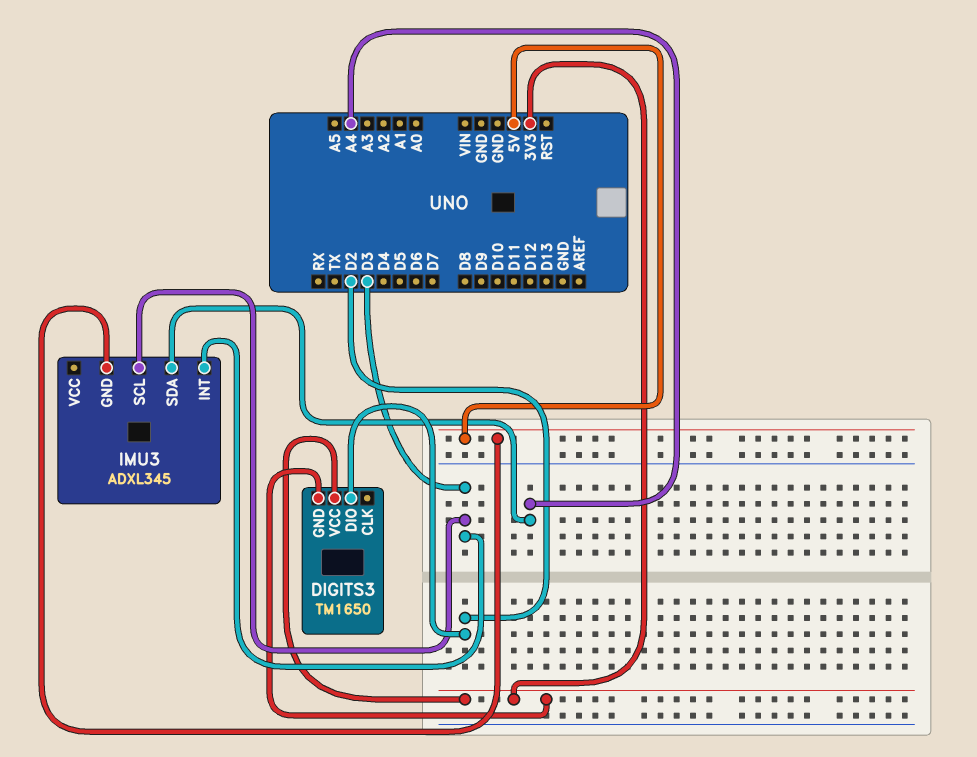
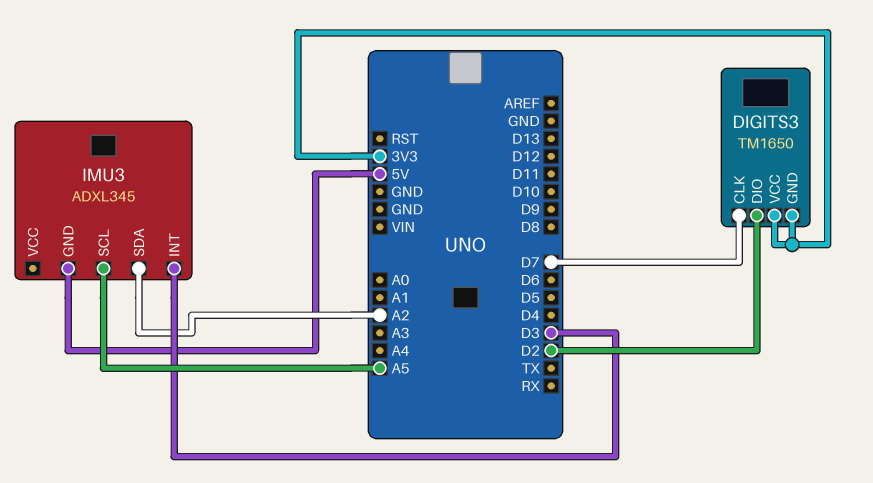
DIGITS3 pin CLK: none -> D7
IMU3 pin SCL: D3 -> A5
IMU3 pin SDA: A4 -> A2

